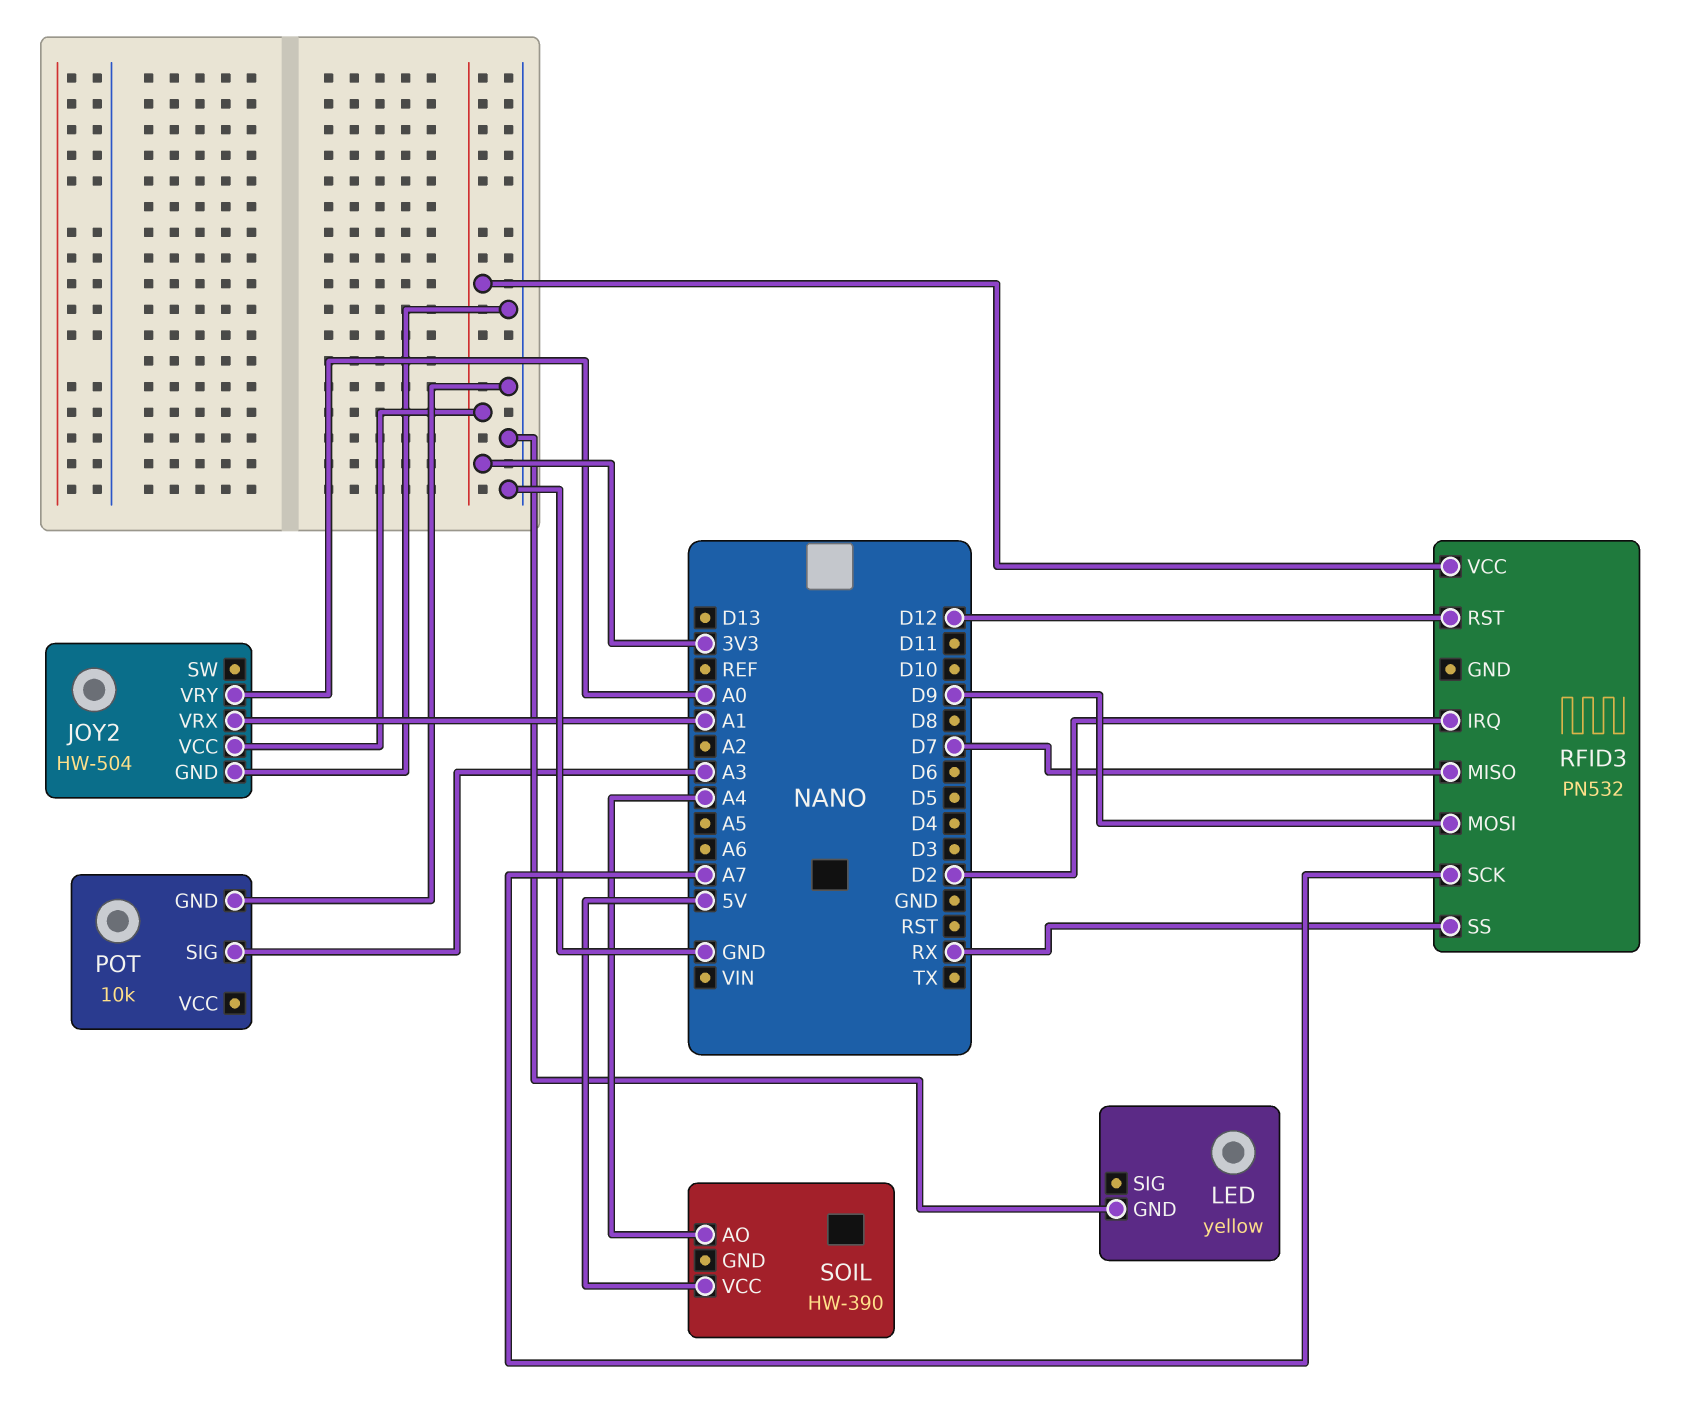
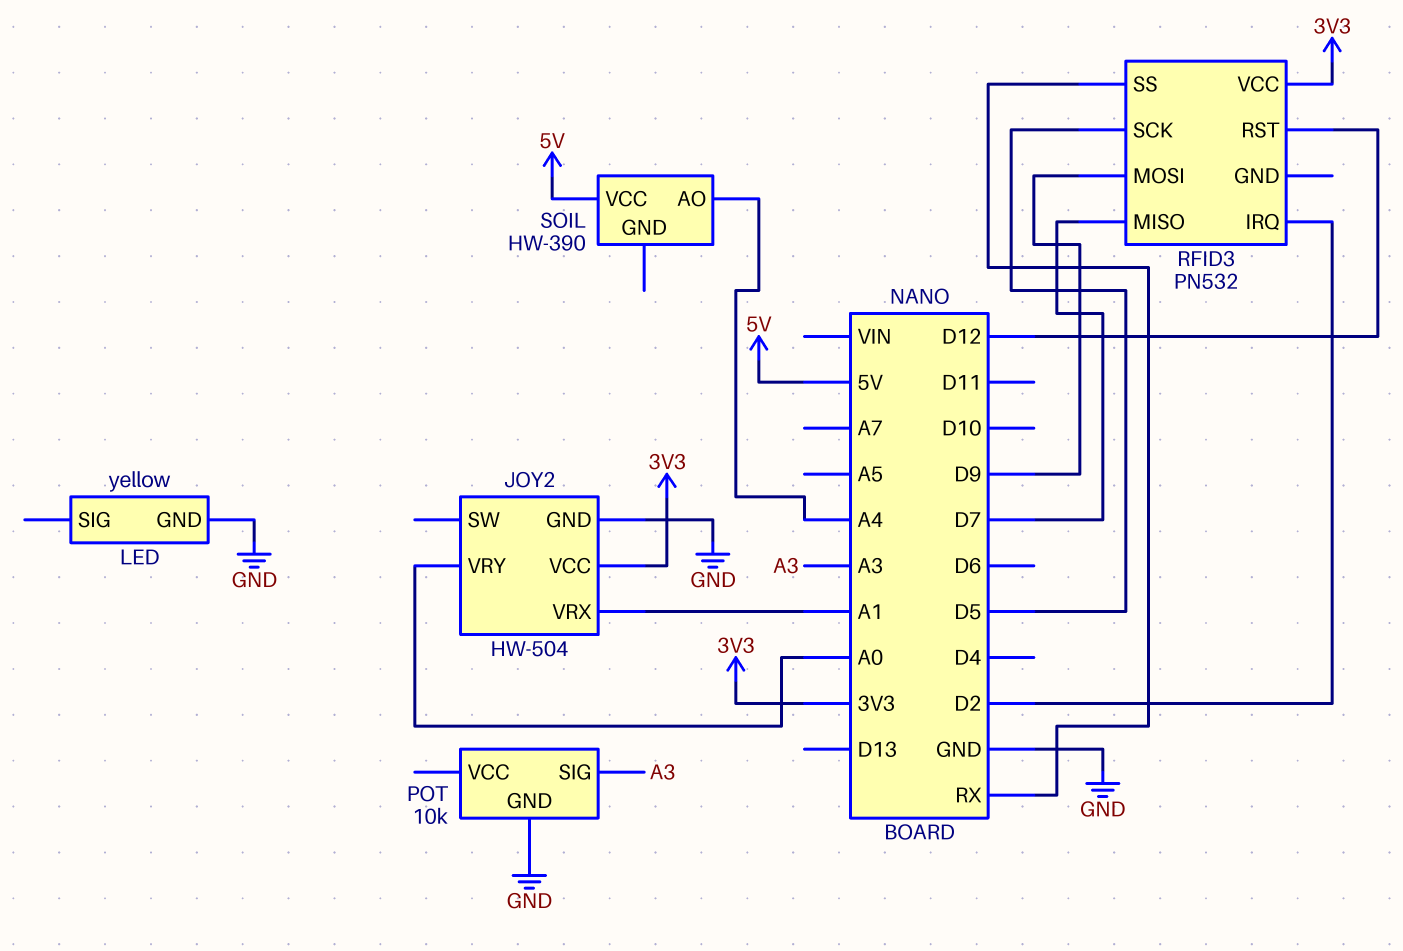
RFID3 pin SCK: A7 -> D5

